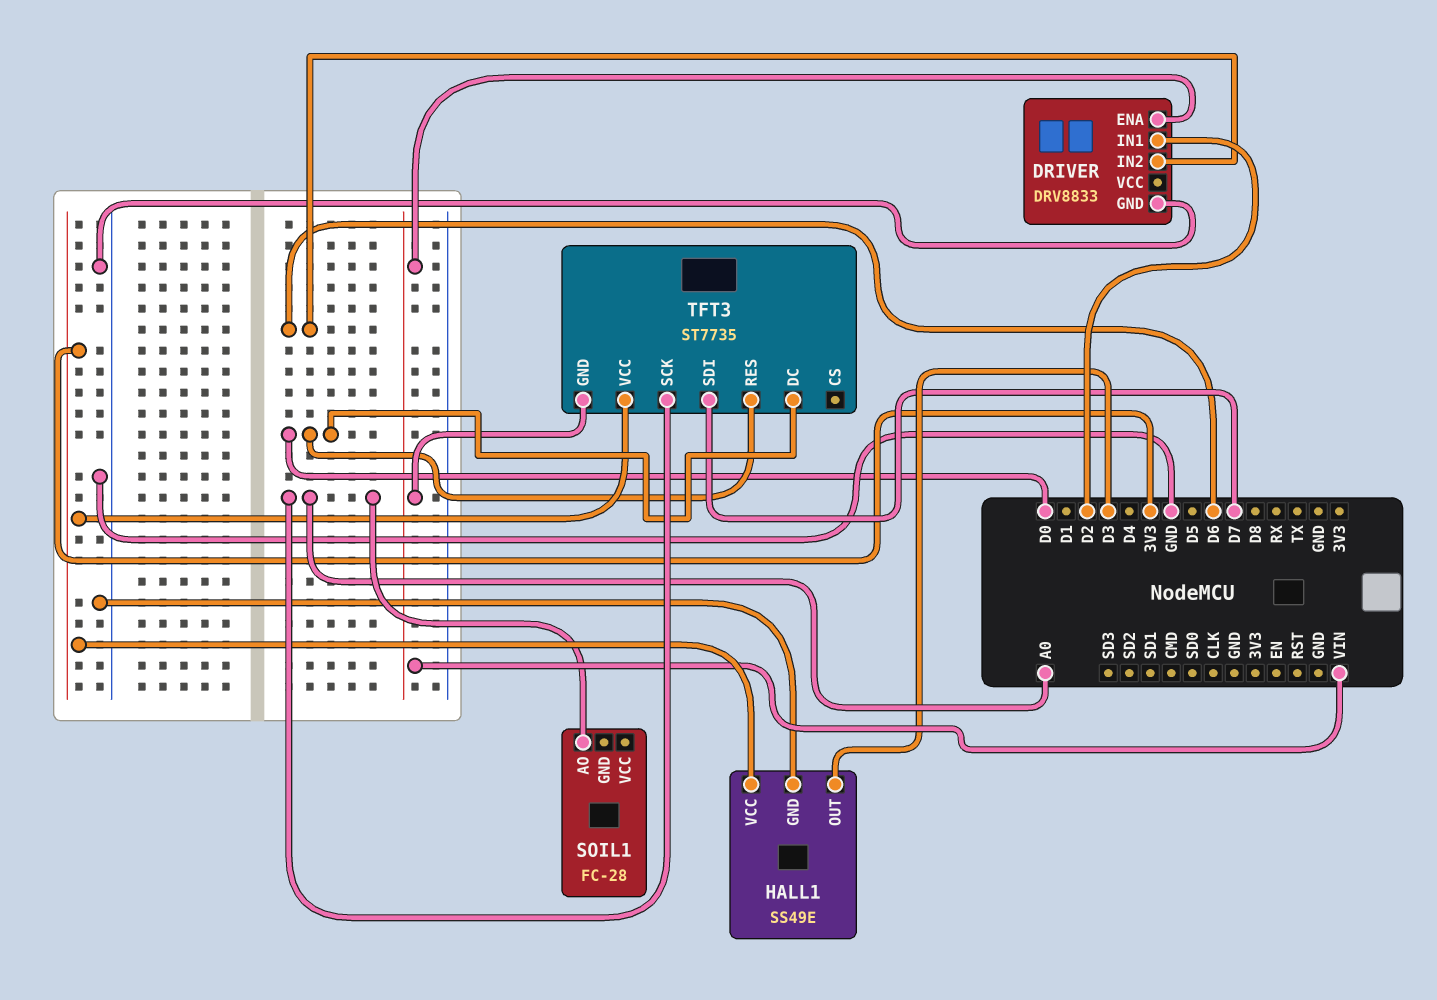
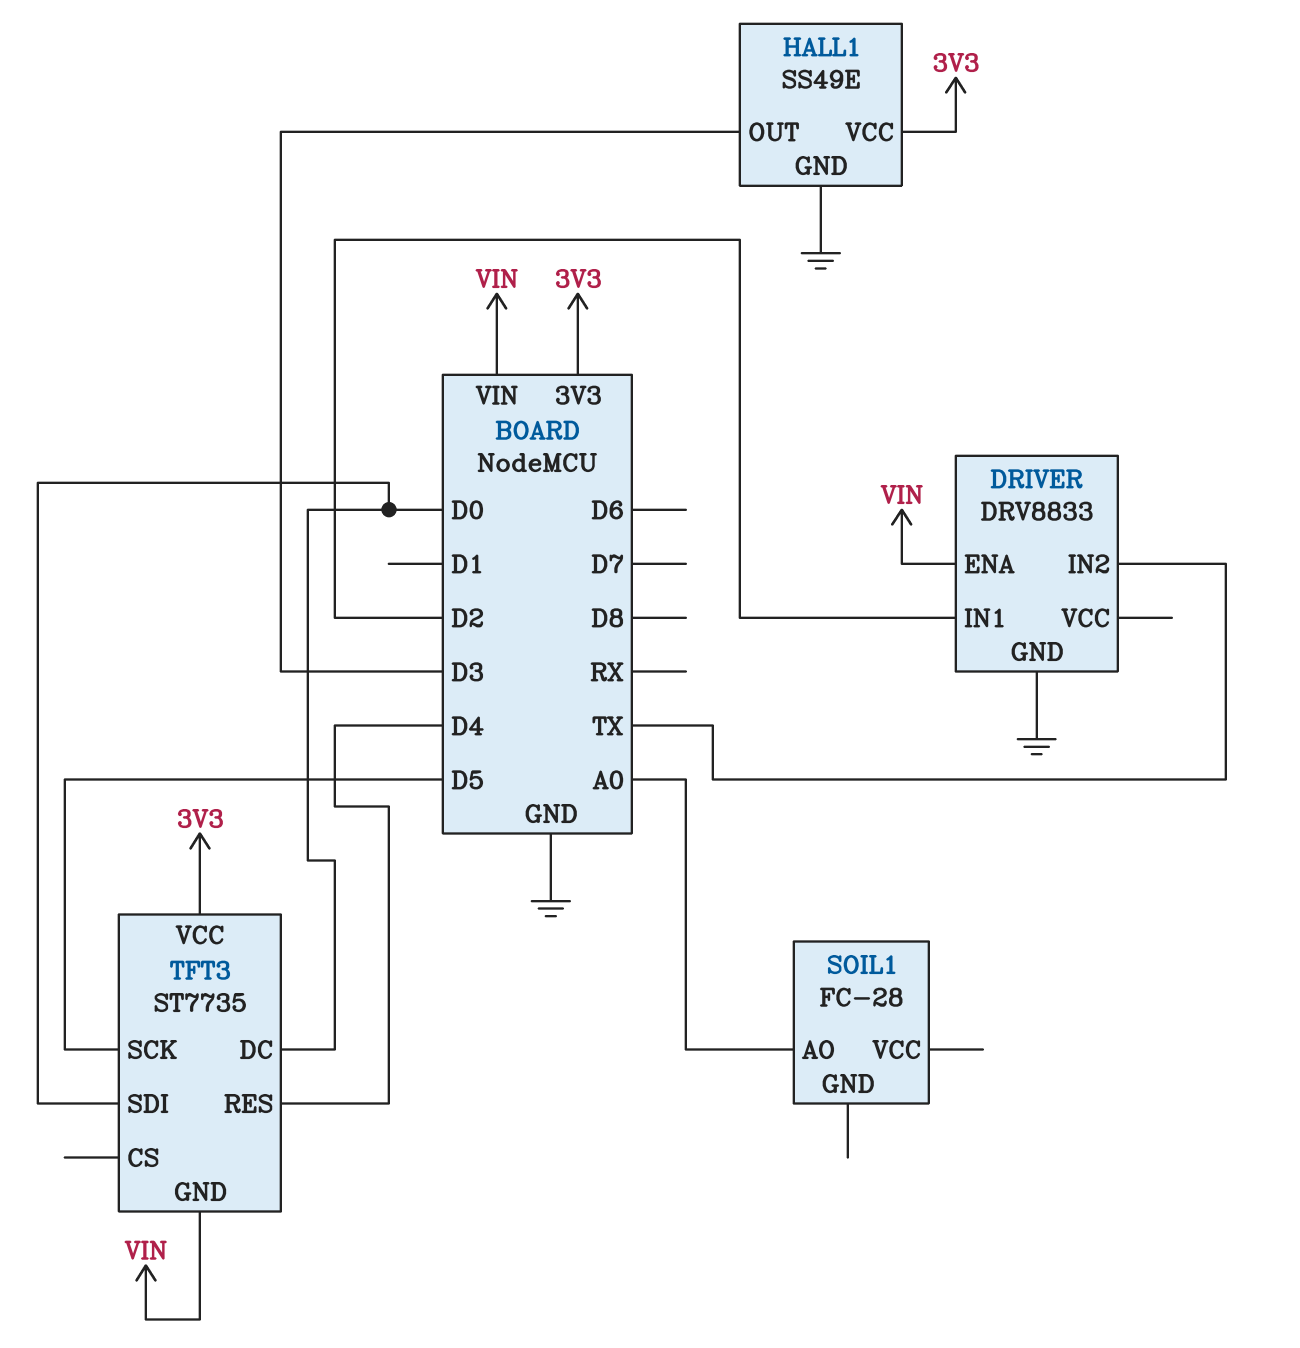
DRIVER pin IN2: D6 -> TX
TFT3 pin RES: D0 -> D4
TFT3 pin SCK: A0 -> D5
TFT3 pin SDI: D7 -> D0

